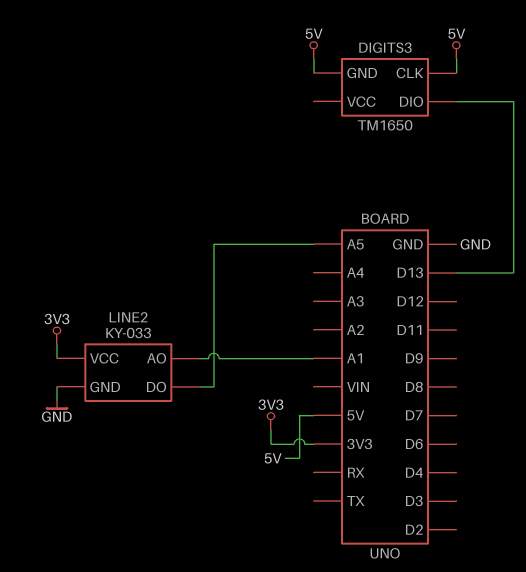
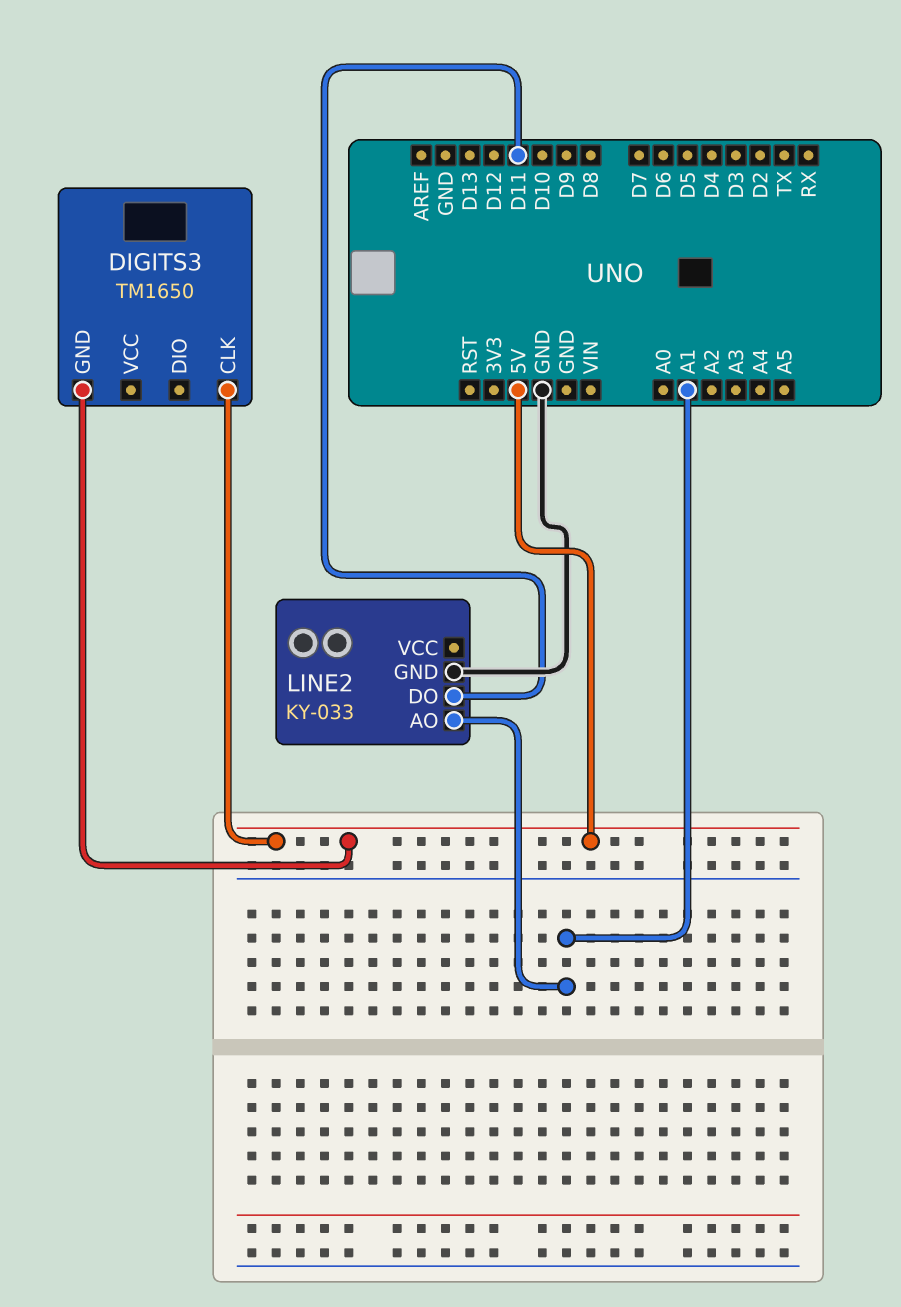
DIGITS3 pin DIO: D13 -> none
LINE2 pin DO: A5 -> D11
LINE2 pin VCC: 3V3 -> none

